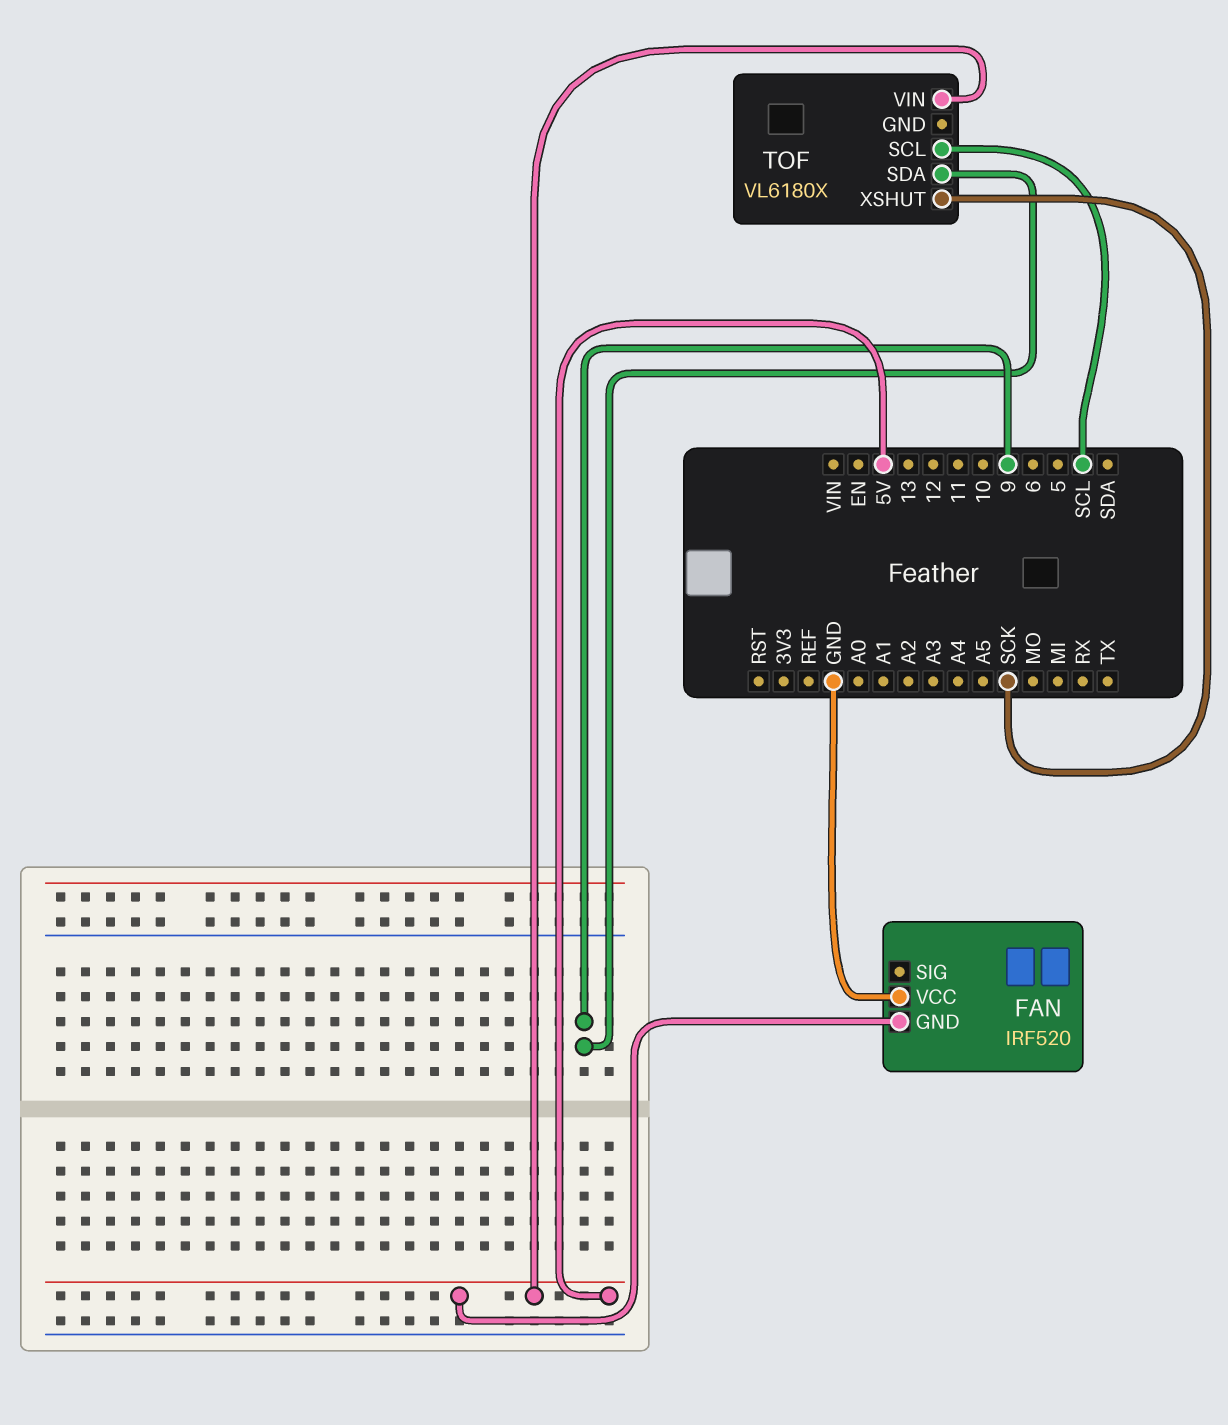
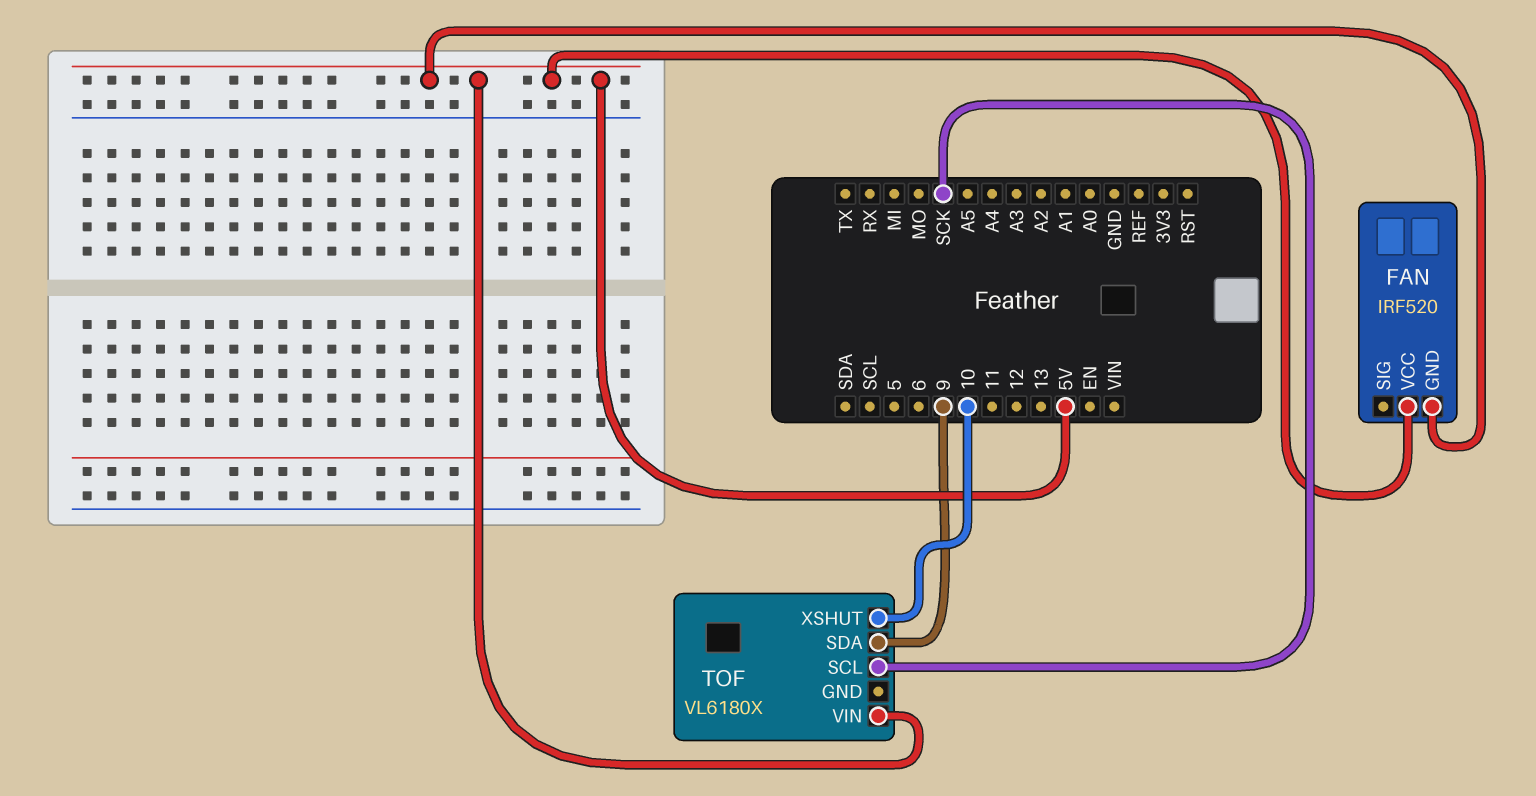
FAN pin VCC: GND -> 5V
TOF pin SCL: SCL -> SCK
TOF pin XSHUT: SCK -> 10

